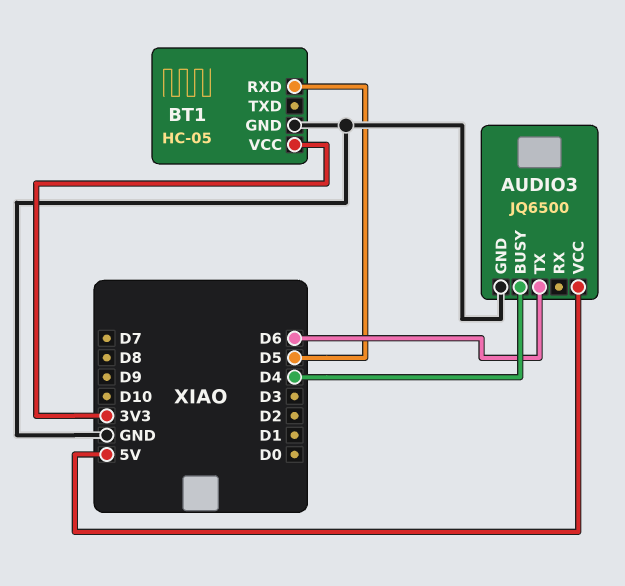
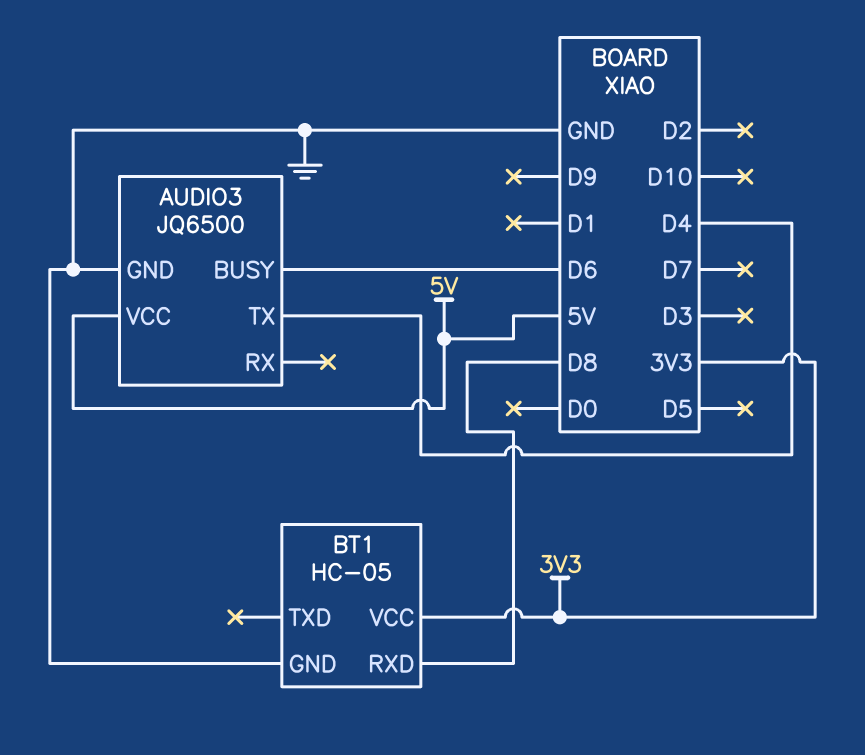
AUDIO3 pin BUSY: D4 -> D6
AUDIO3 pin TX: D6 -> D4
BT1 pin RXD: D5 -> D8

